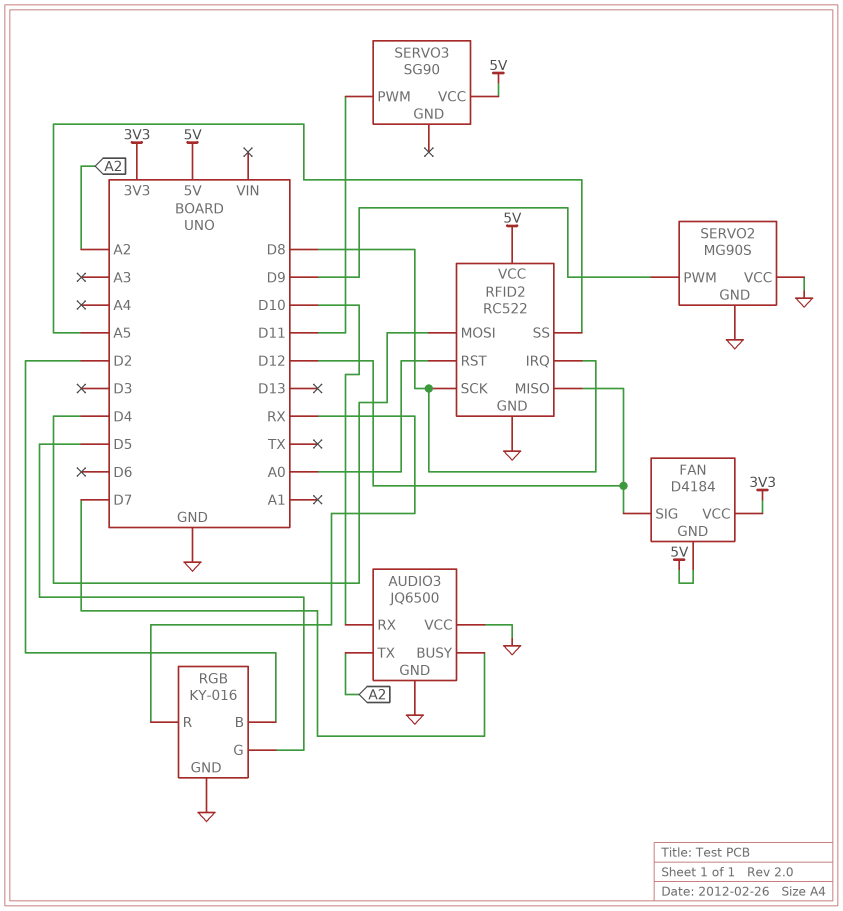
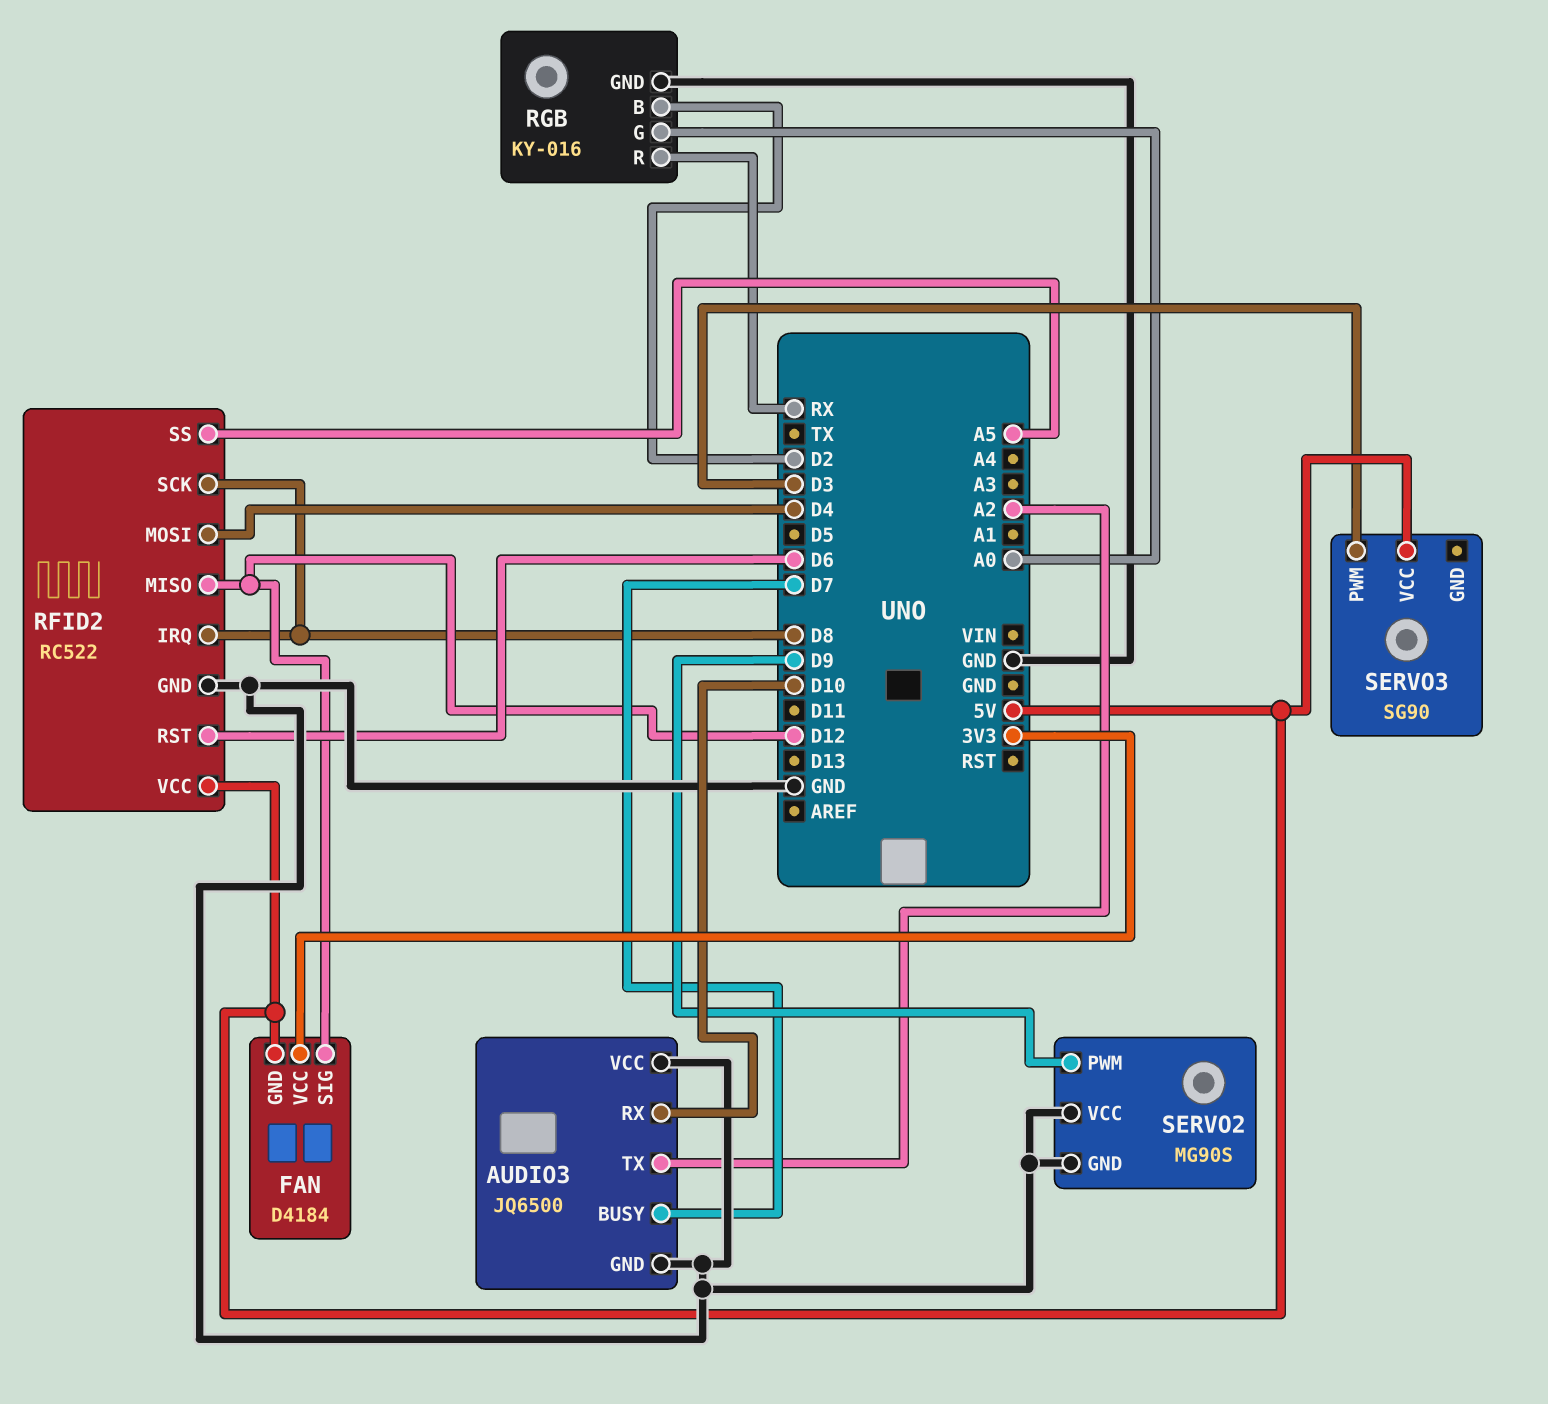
RFID2 pin RST: A0 -> D6
RGB pin G: D5 -> A0
SERVO3 pin PWM: D11 -> D3

